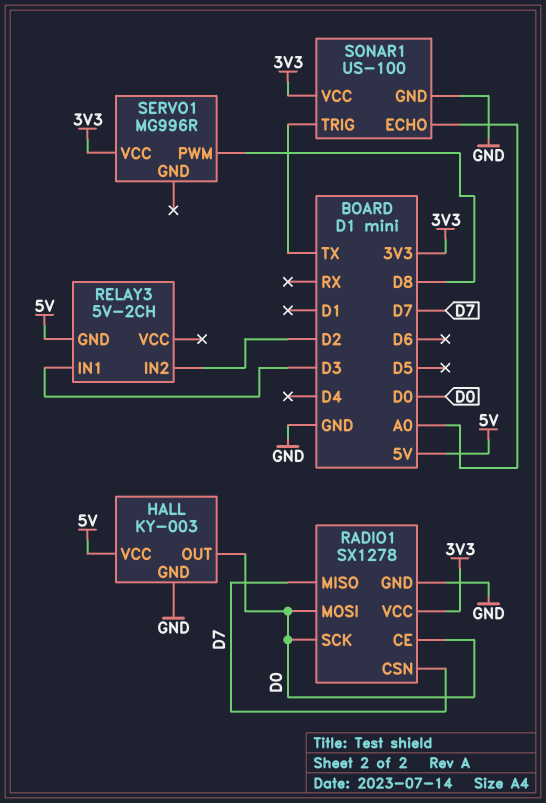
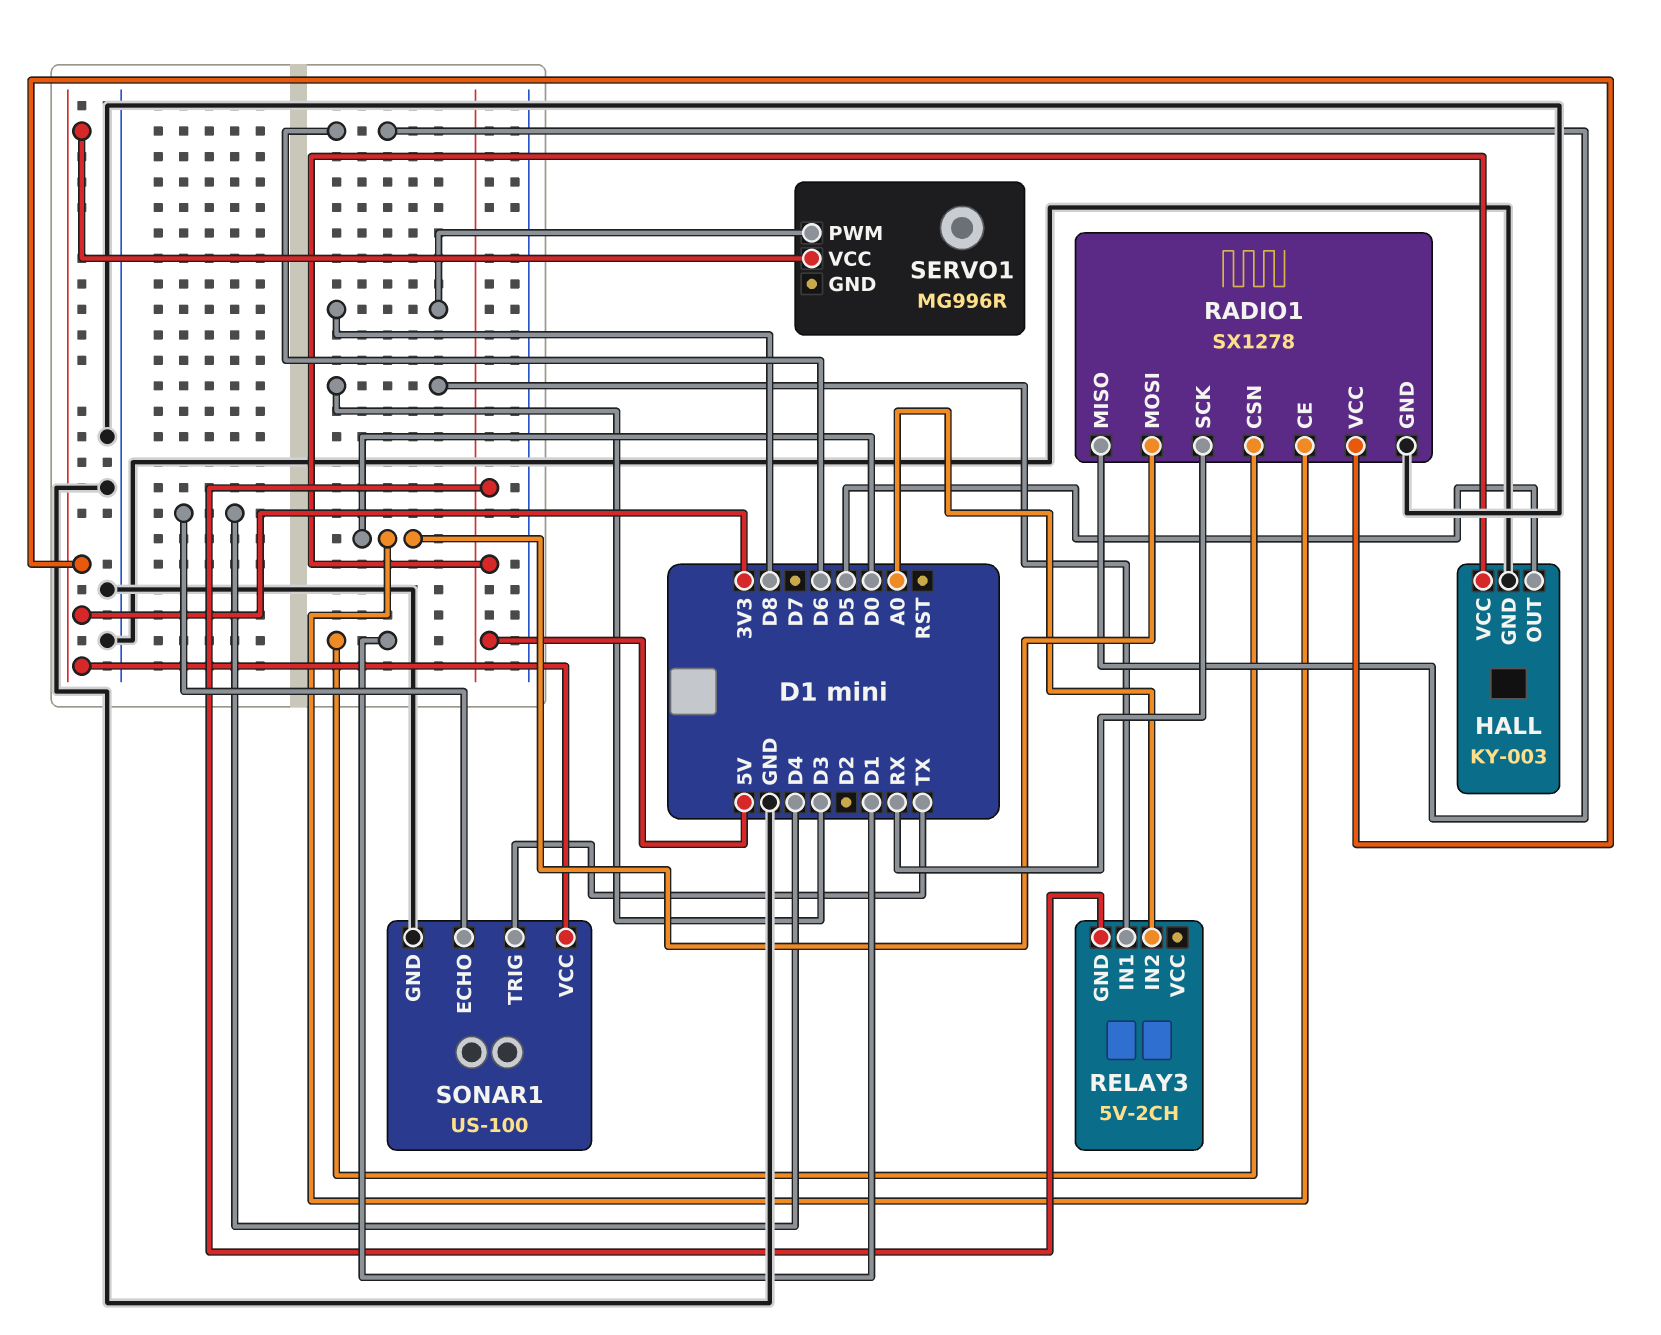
HALL pin OUT: D0 -> D5
RADIO1 pin CSN: D7 -> D1
RADIO1 pin MISO: D7 -> D6
RADIO1 pin SCK: D0 -> RX
RELAY3 pin IN2: D2 -> A0
SONAR1 pin ECHO: A0 -> D4

